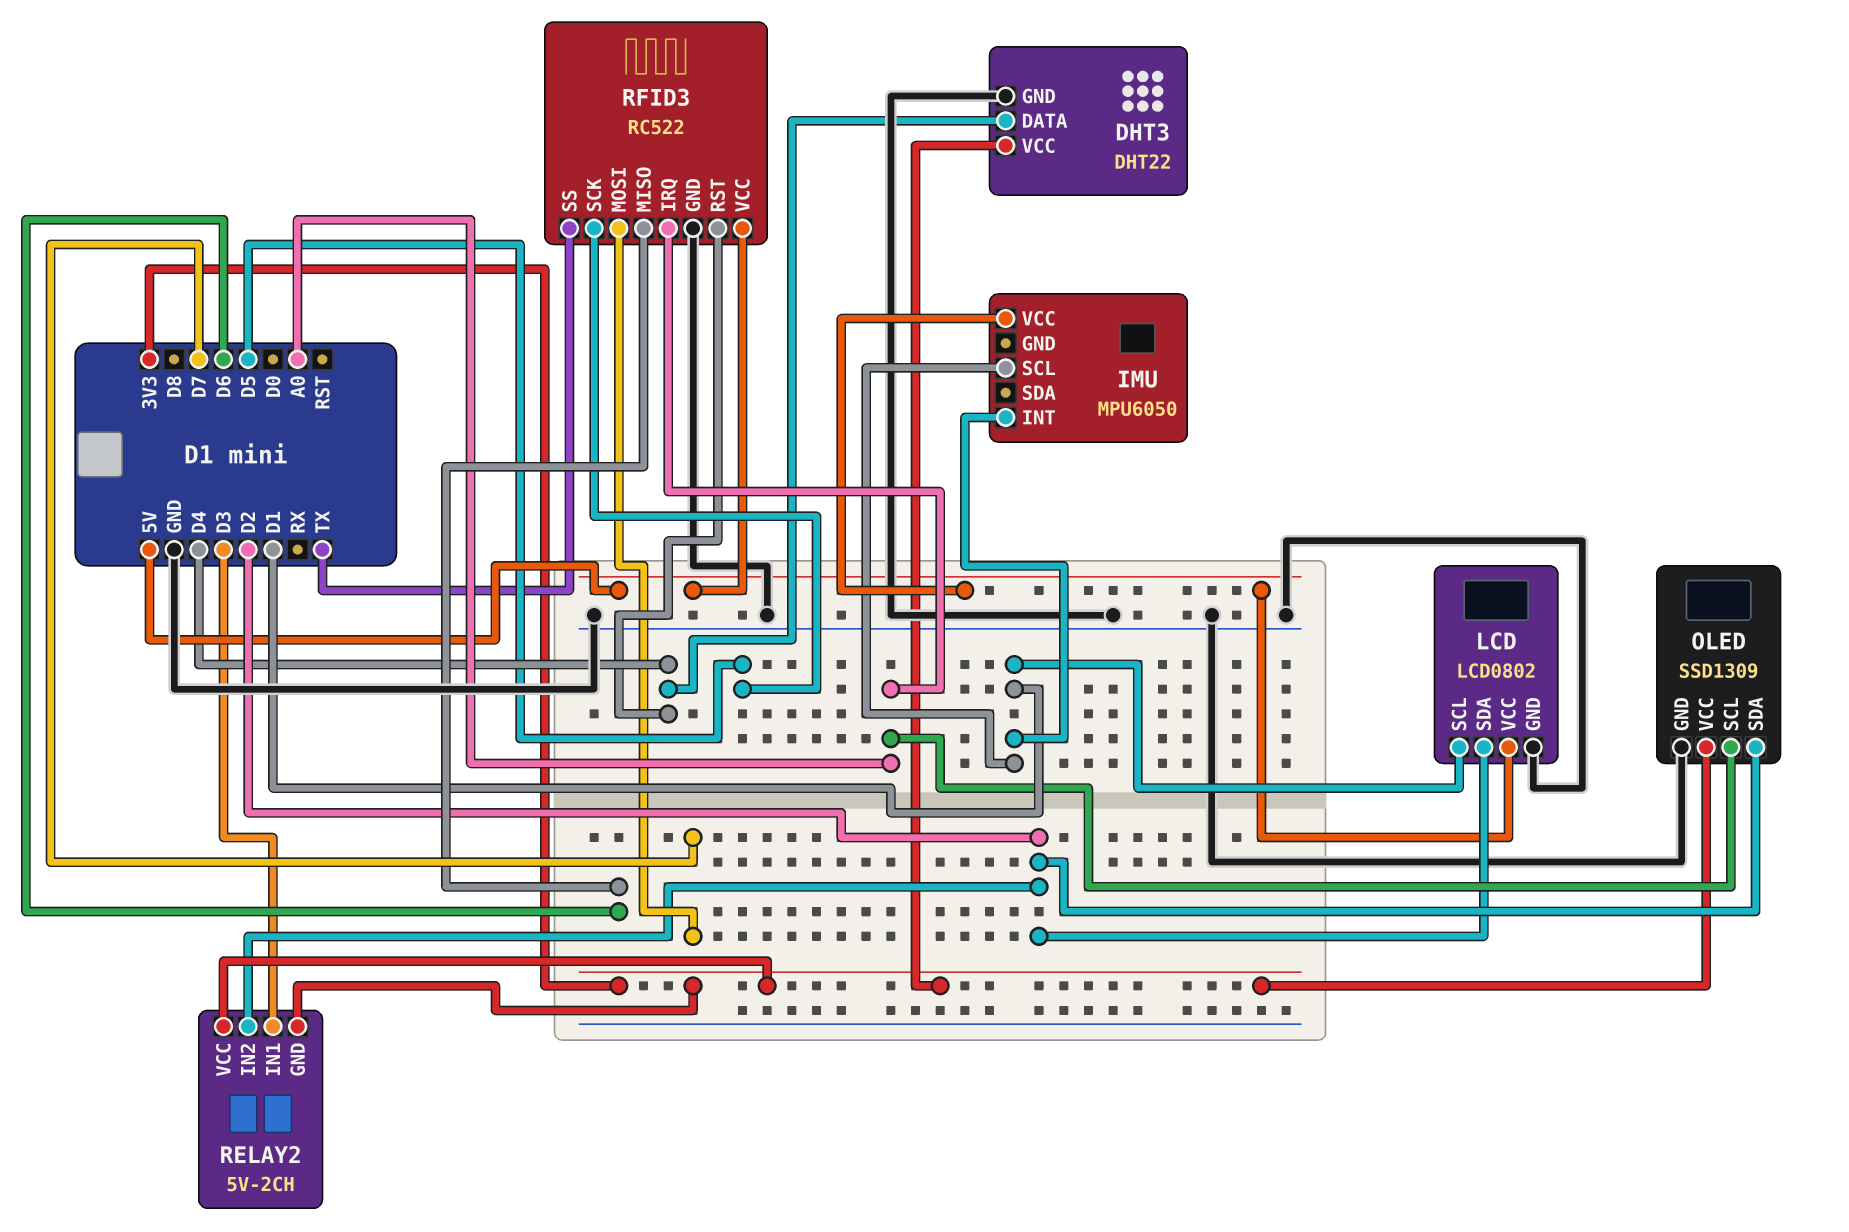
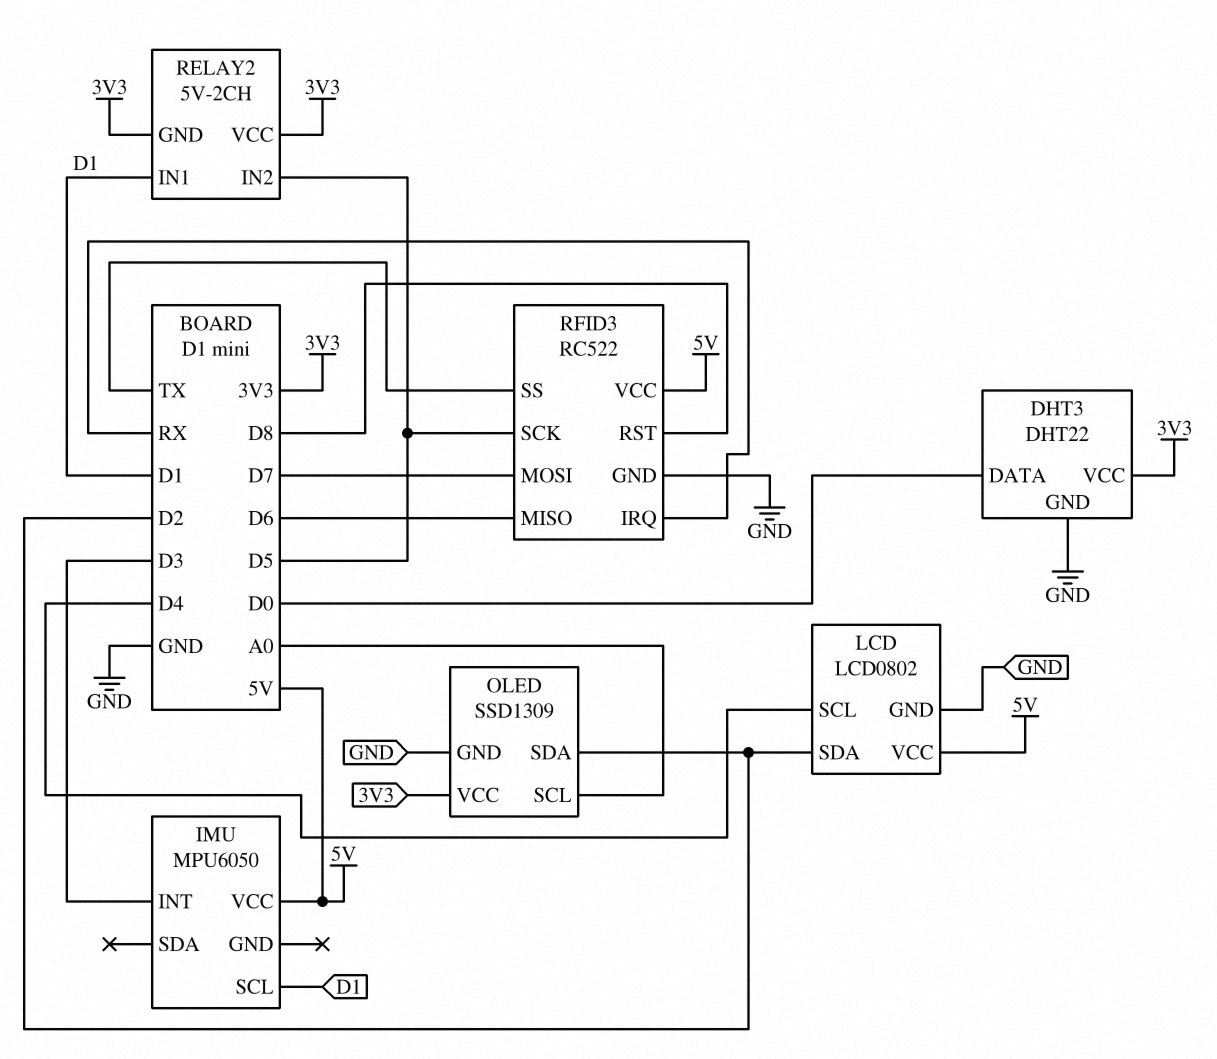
DHT3 pin DATA: D4 -> D0
IMU pin INT: D1 -> D3
LCD pin SCL: D1 -> D4
RELAY2 pin IN1: D3 -> D1
RELAY2 pin IN2: D2 -> D5
RFID3 pin IRQ: A0 -> RX
RFID3 pin RST: D4 -> D8

